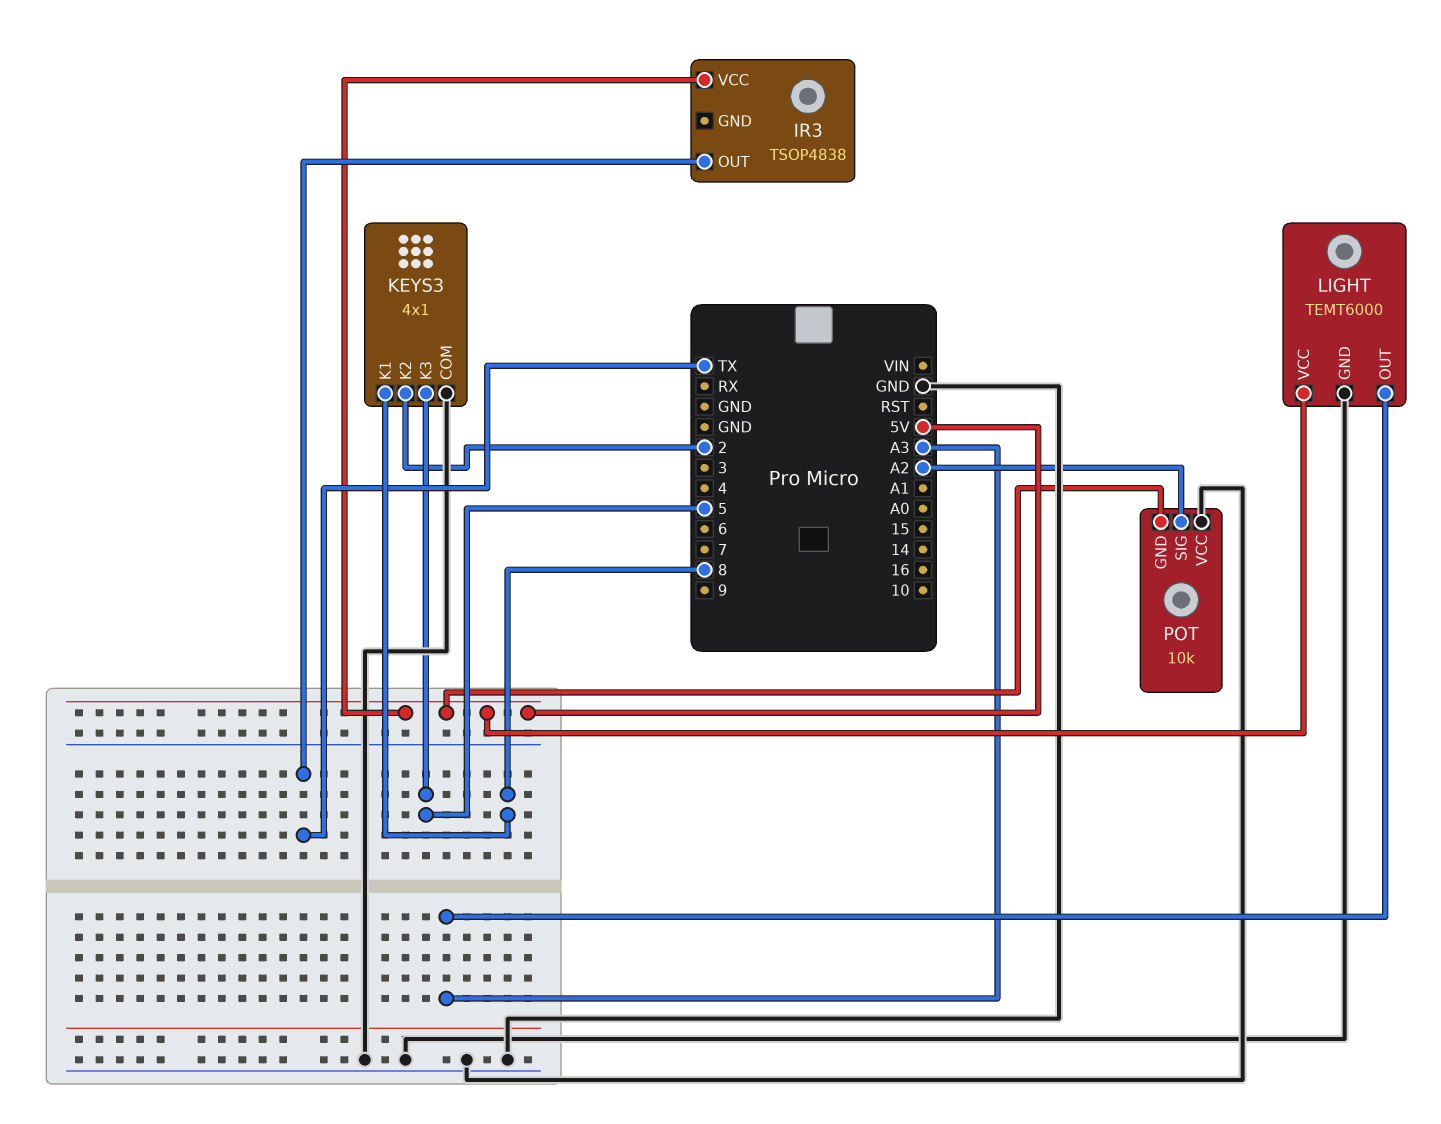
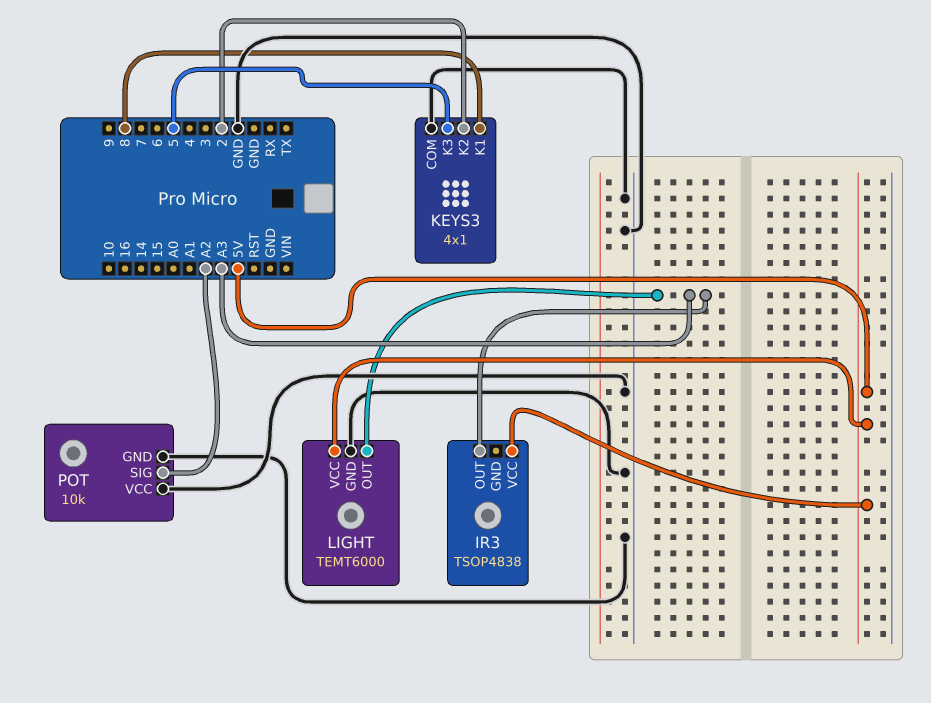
IR3 pin OUT: TX -> A3
POT pin GND: 5V -> GND

